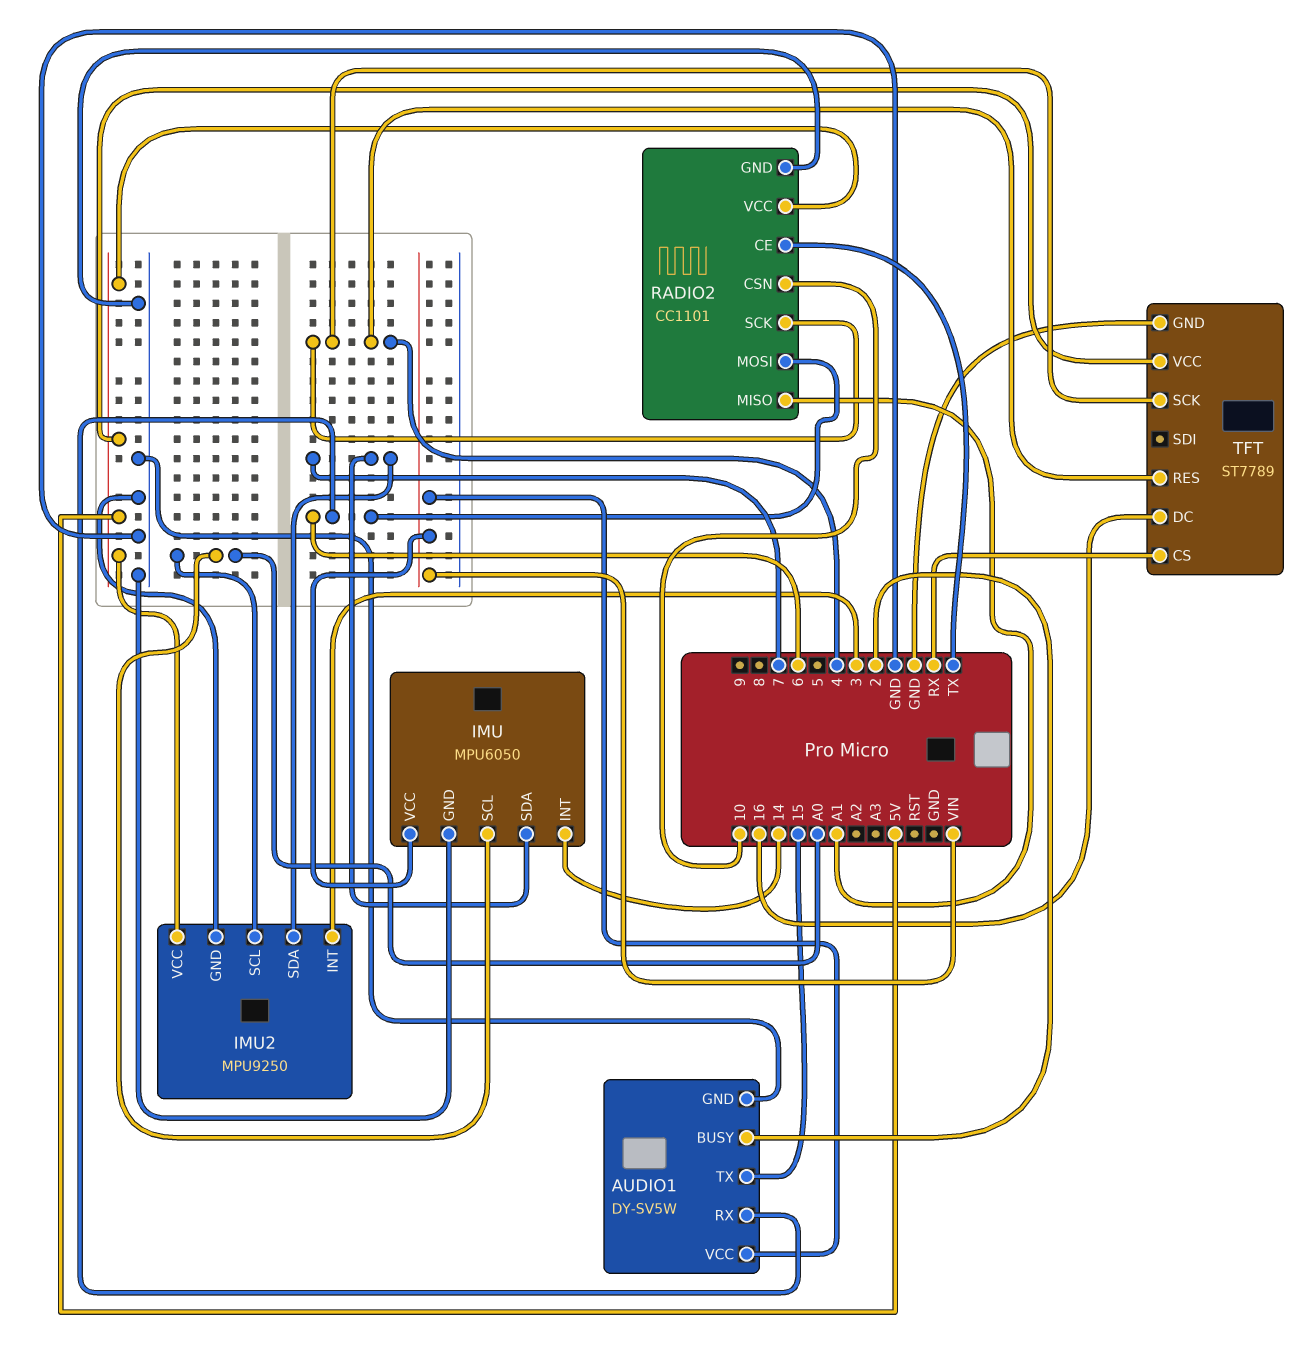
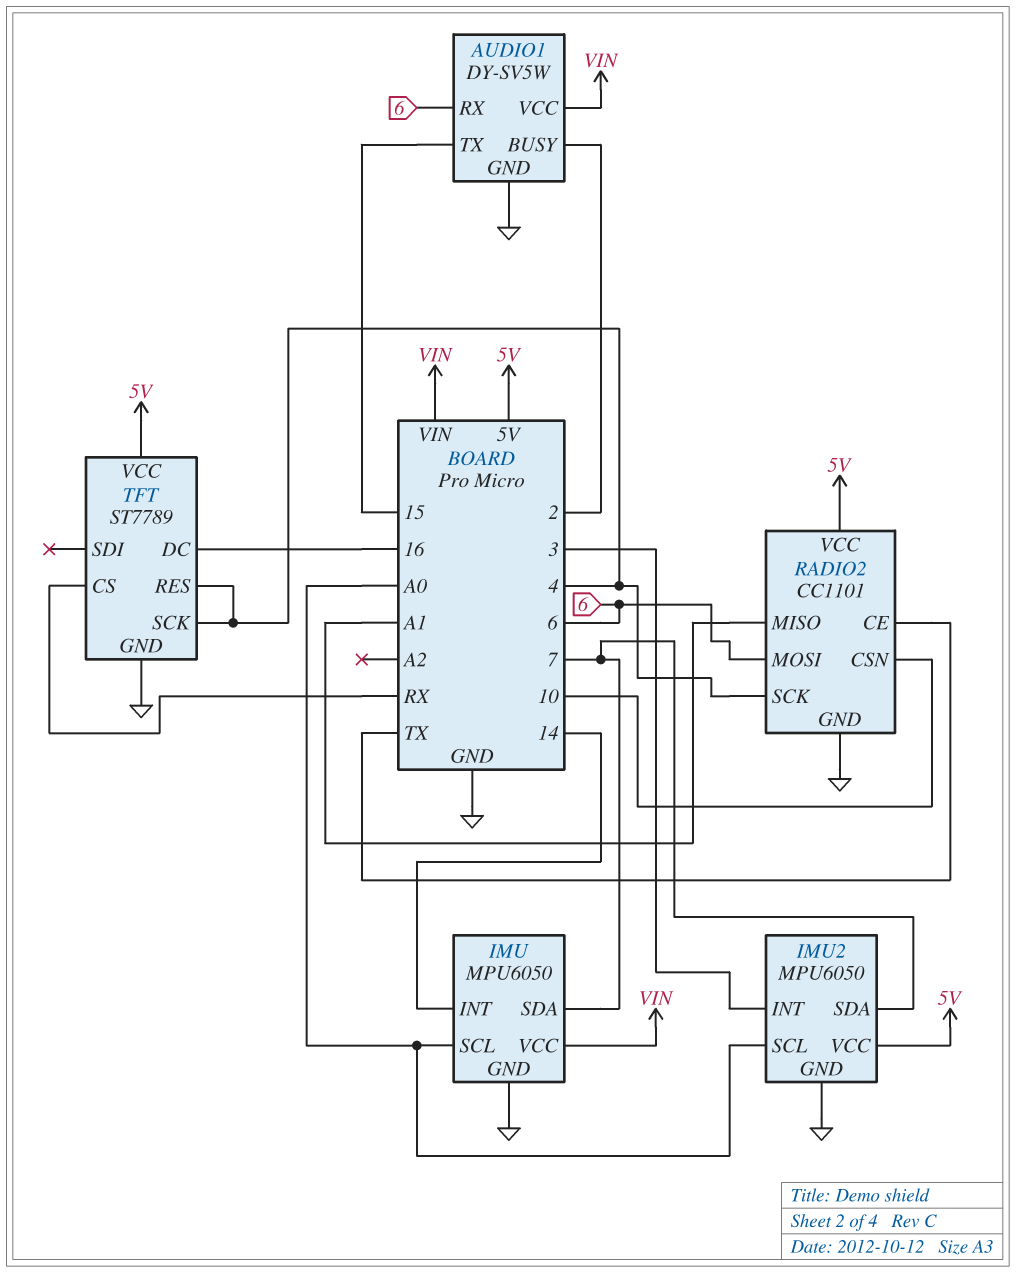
IMU2: MPU9250 -> MPU6050

